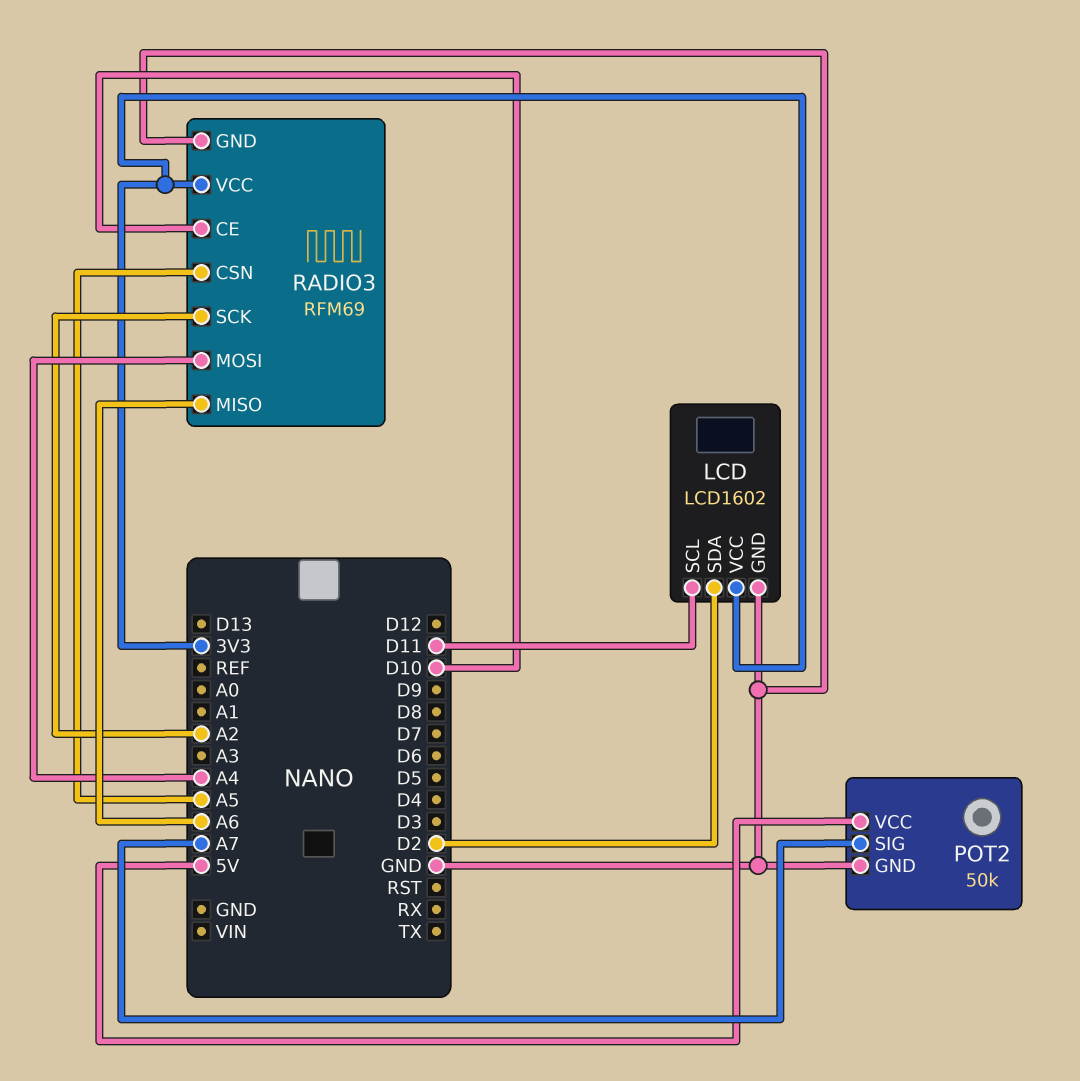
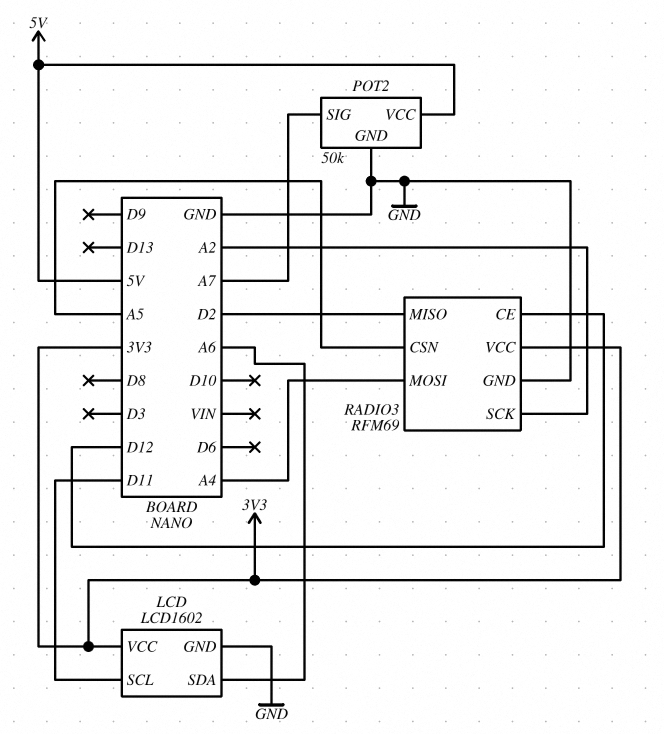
LCD pin SDA: D2 -> A6
RADIO3 pin CE: D10 -> D12
RADIO3 pin MISO: A6 -> D2

